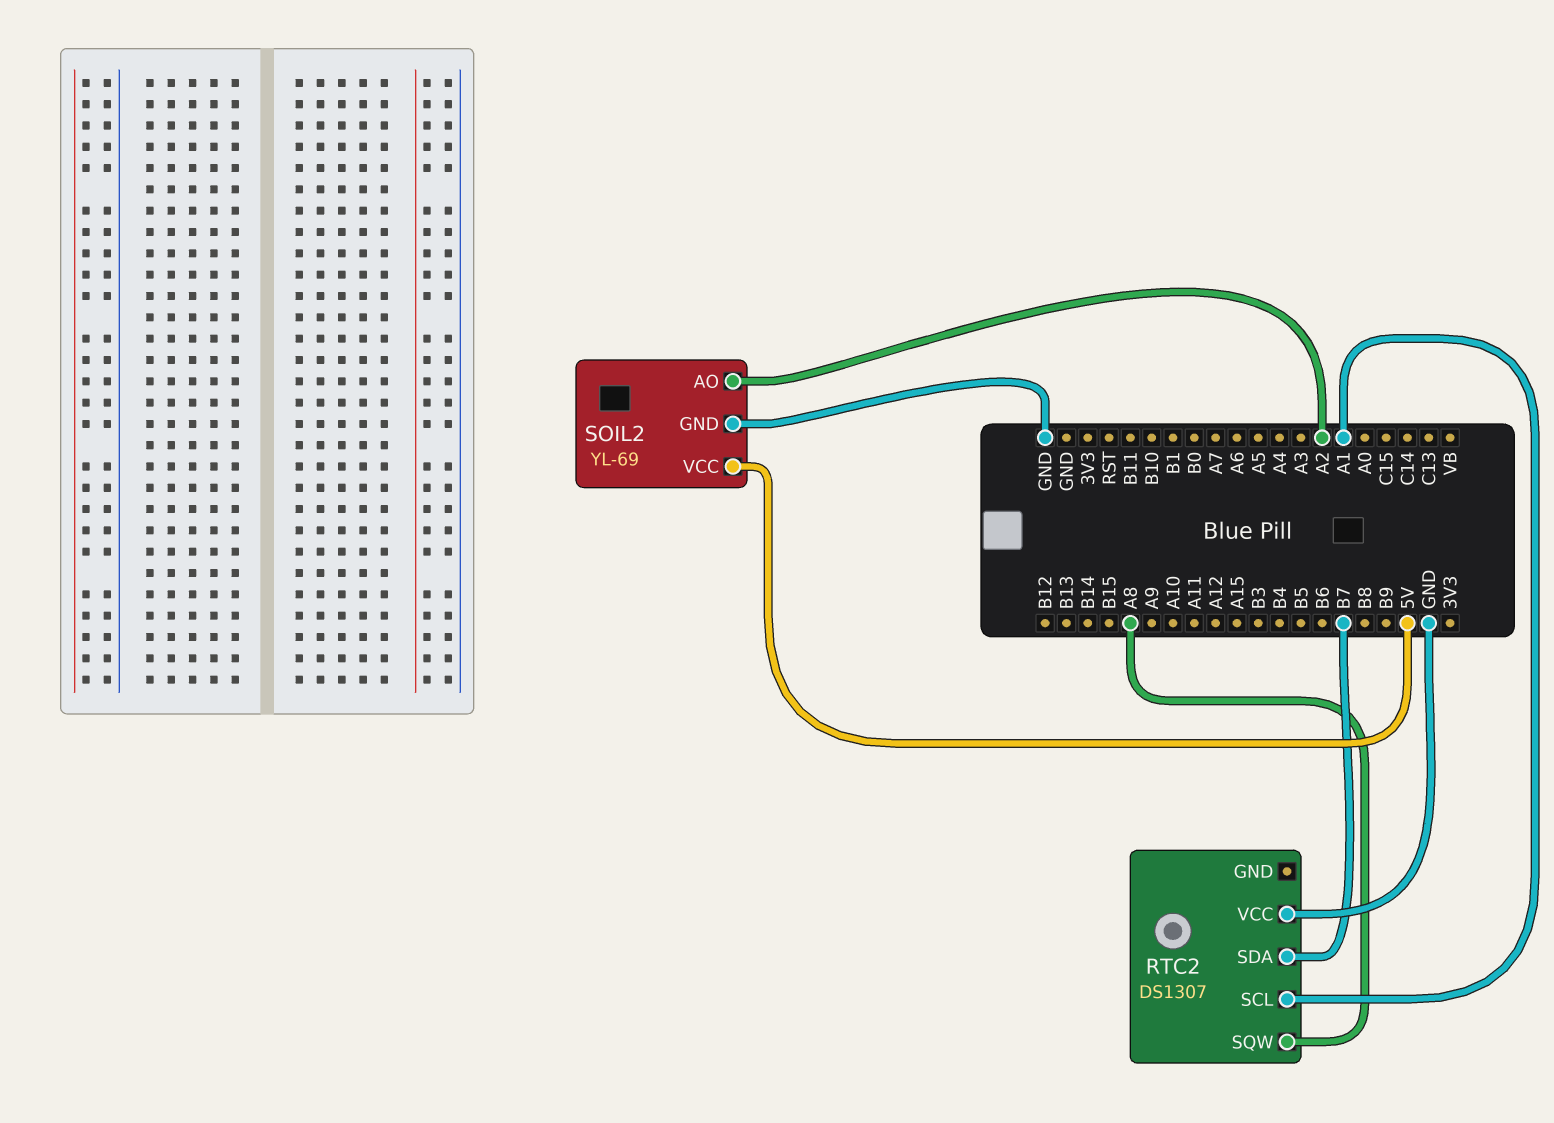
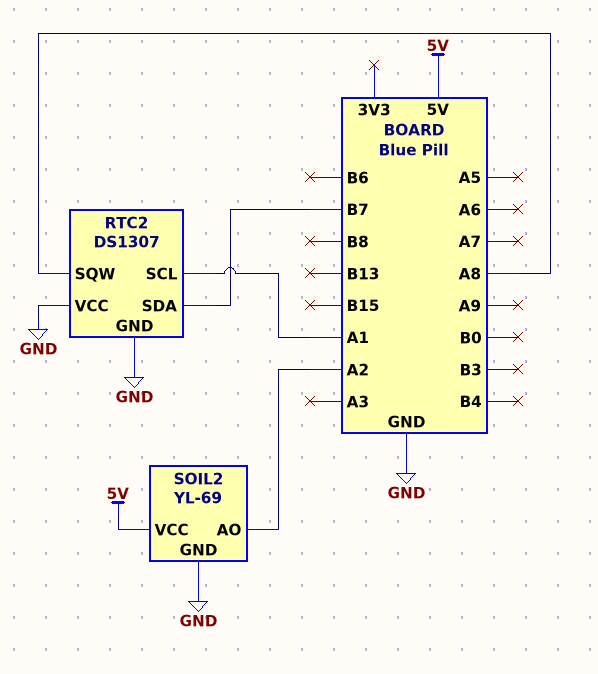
RTC2 pin GND: none -> GND

